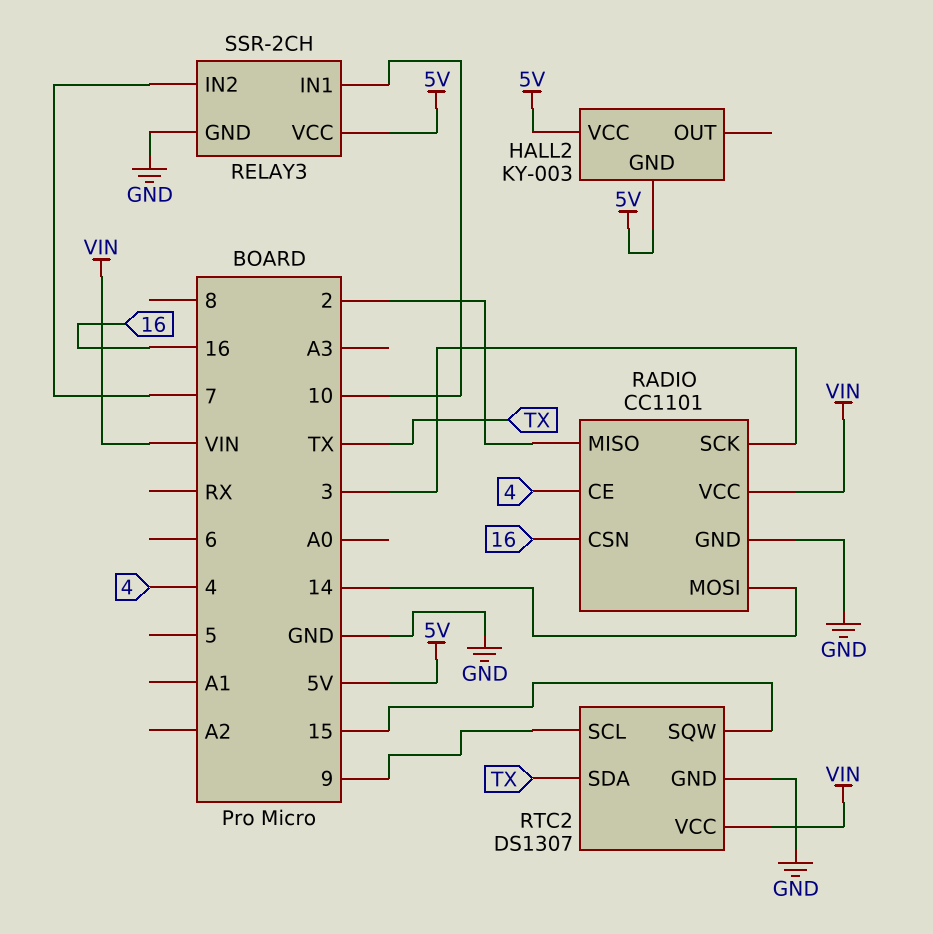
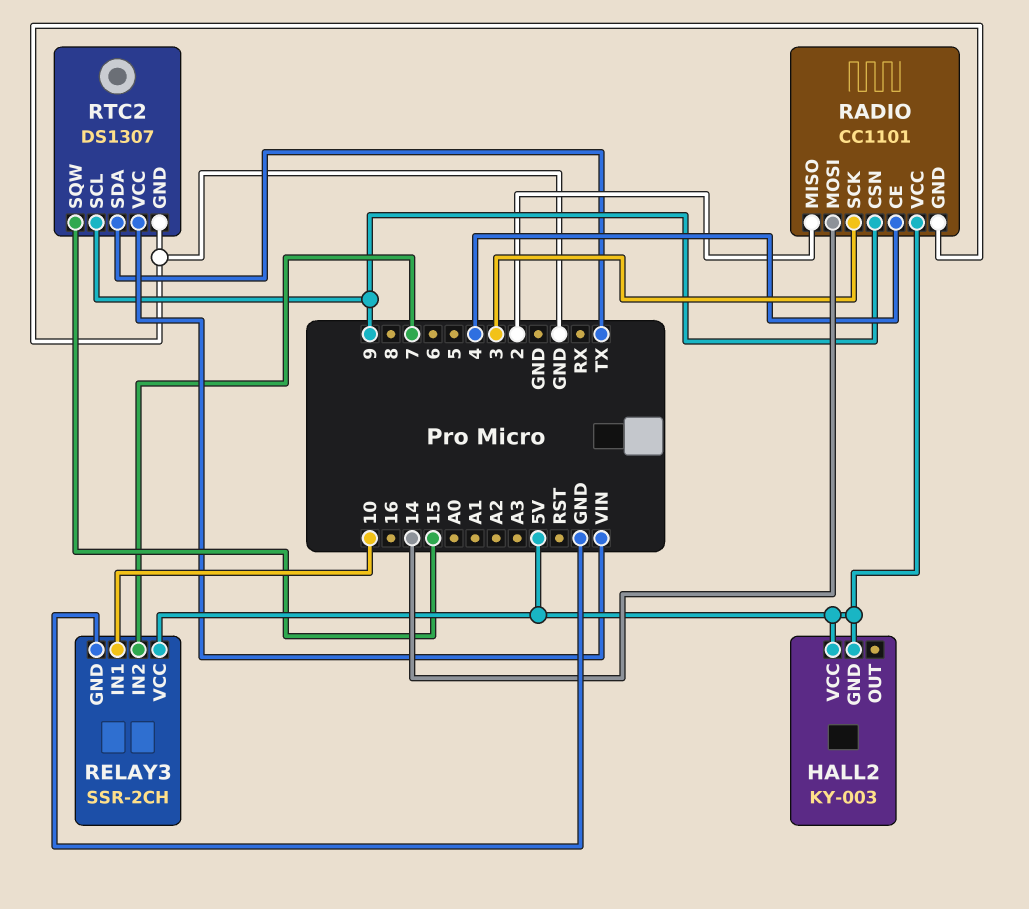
RADIO pin CSN: 16 -> 9
RADIO pin VCC: VIN -> 5V

